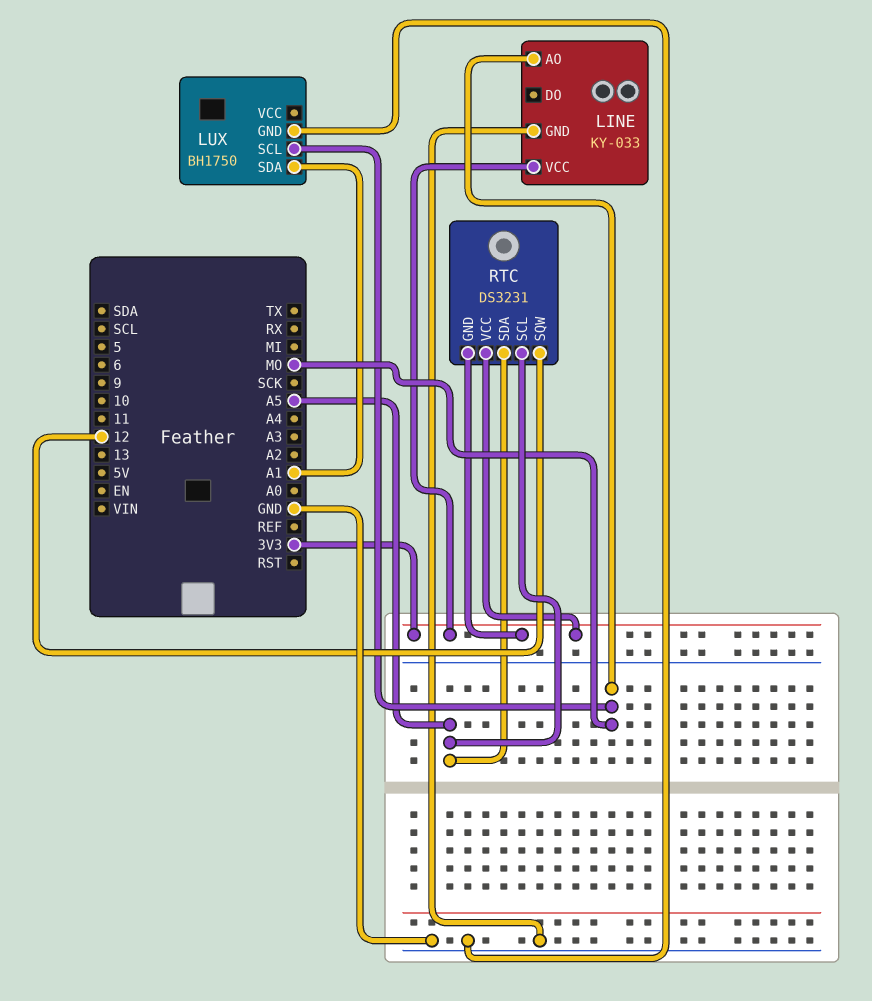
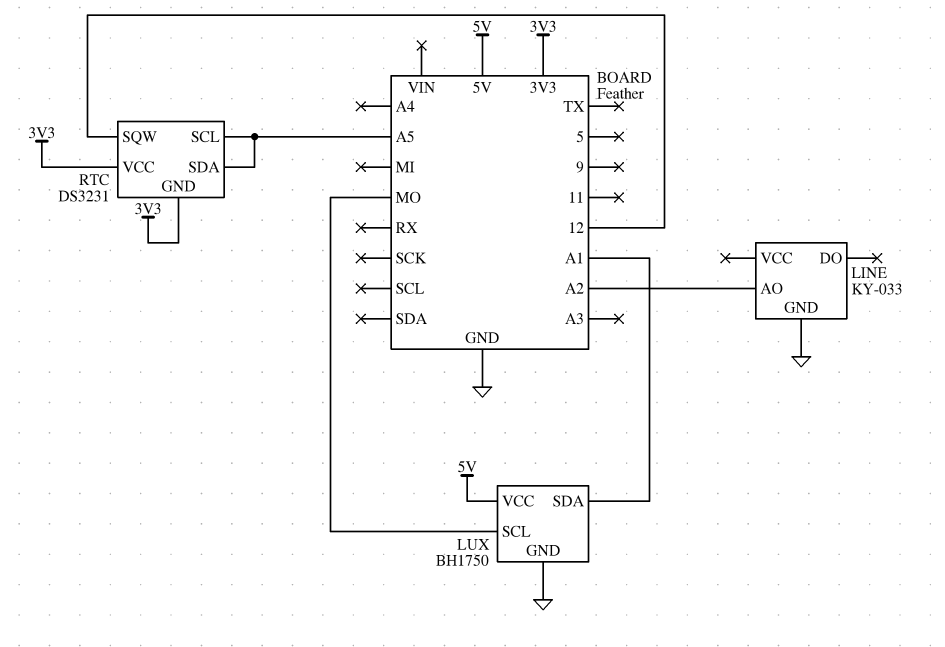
LINE pin AO: MO -> A2
LINE pin VCC: 3V3 -> none
LUX pin VCC: none -> 5V

